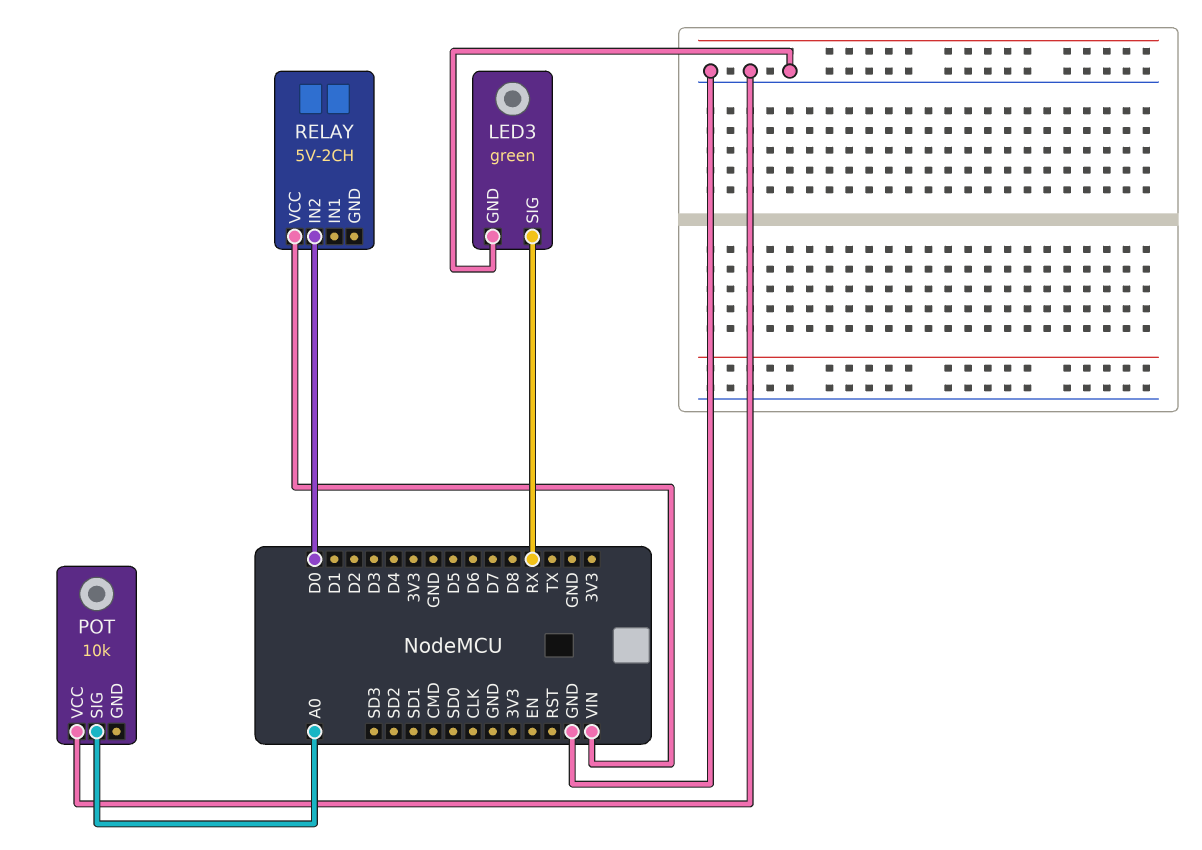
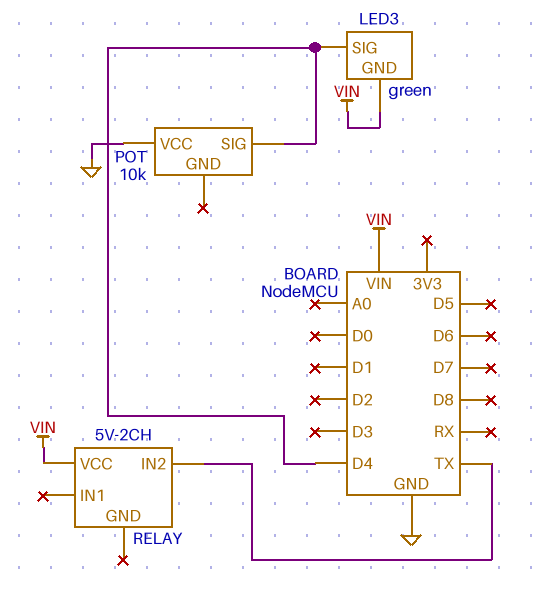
LED3 pin GND: GND -> VIN
LED3 pin SIG: RX -> D4
POT pin SIG: A0 -> D4
RELAY pin IN2: D0 -> TX

